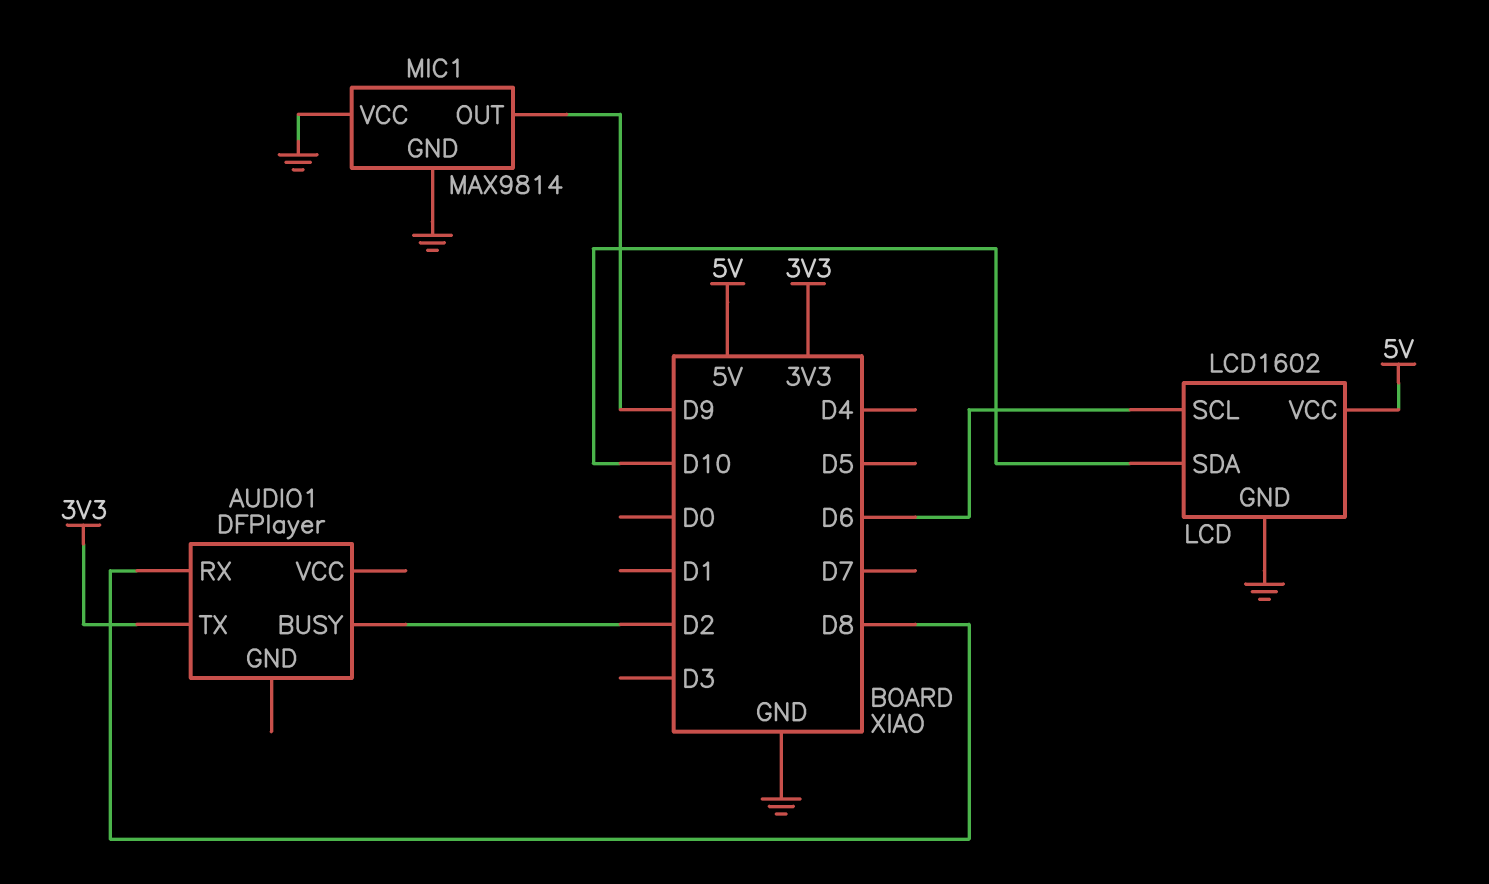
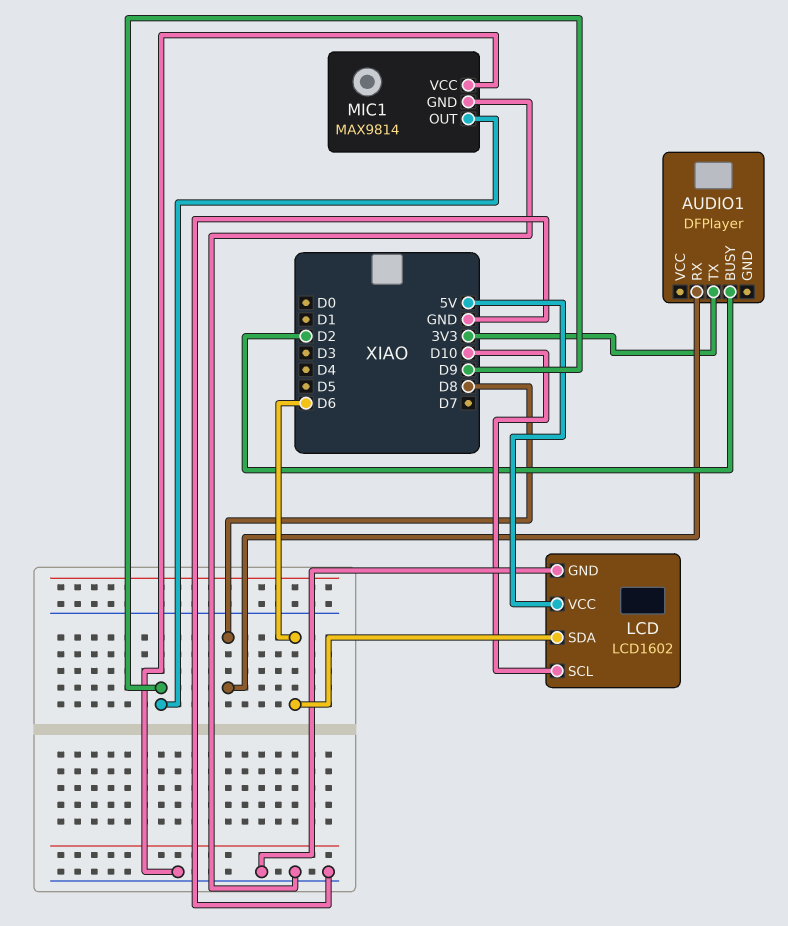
LCD pin SCL: D6 -> D10
LCD pin SDA: D10 -> D6

